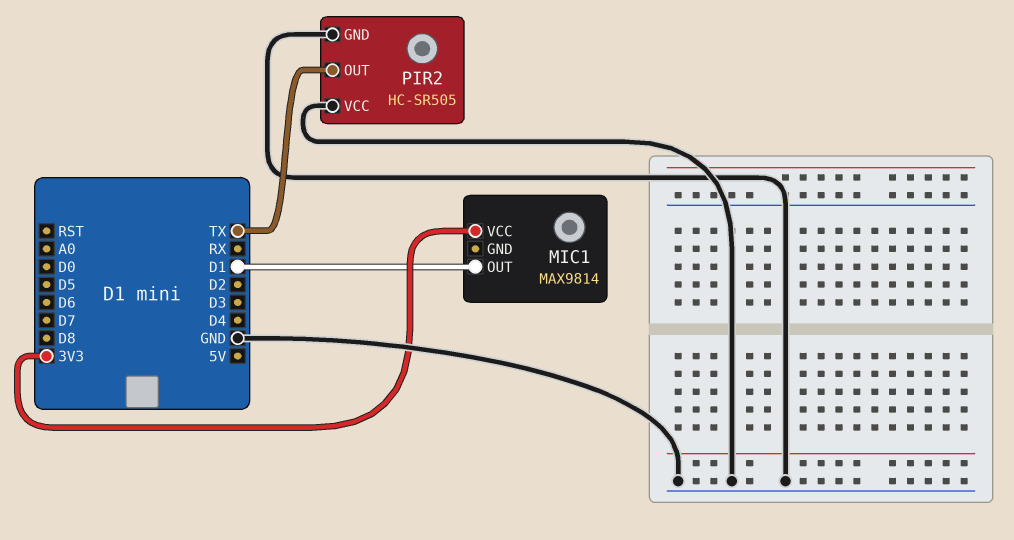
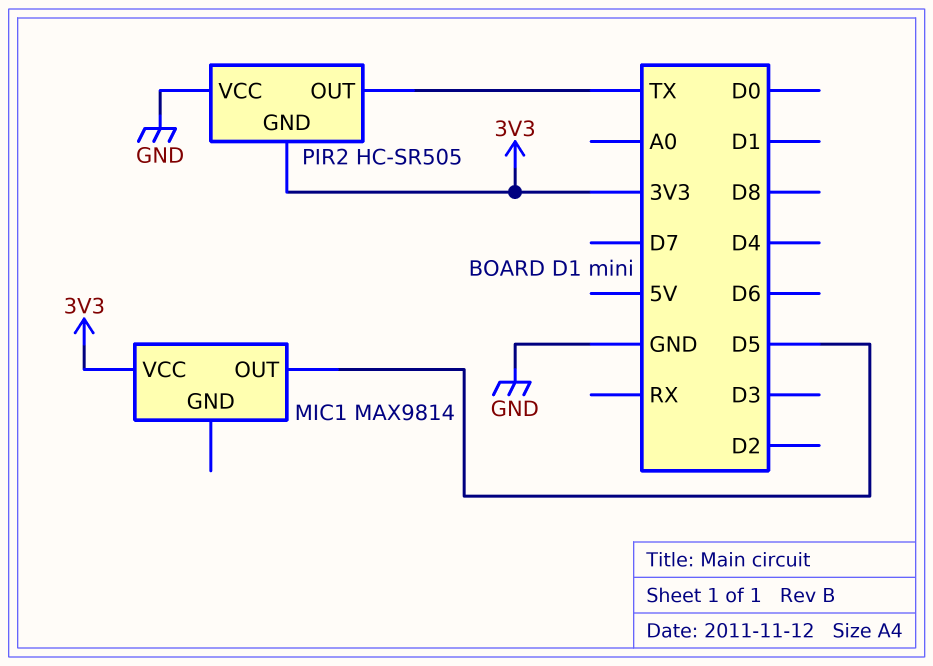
MIC1 pin OUT: D1 -> D5
PIR2 pin GND: GND -> 3V3

